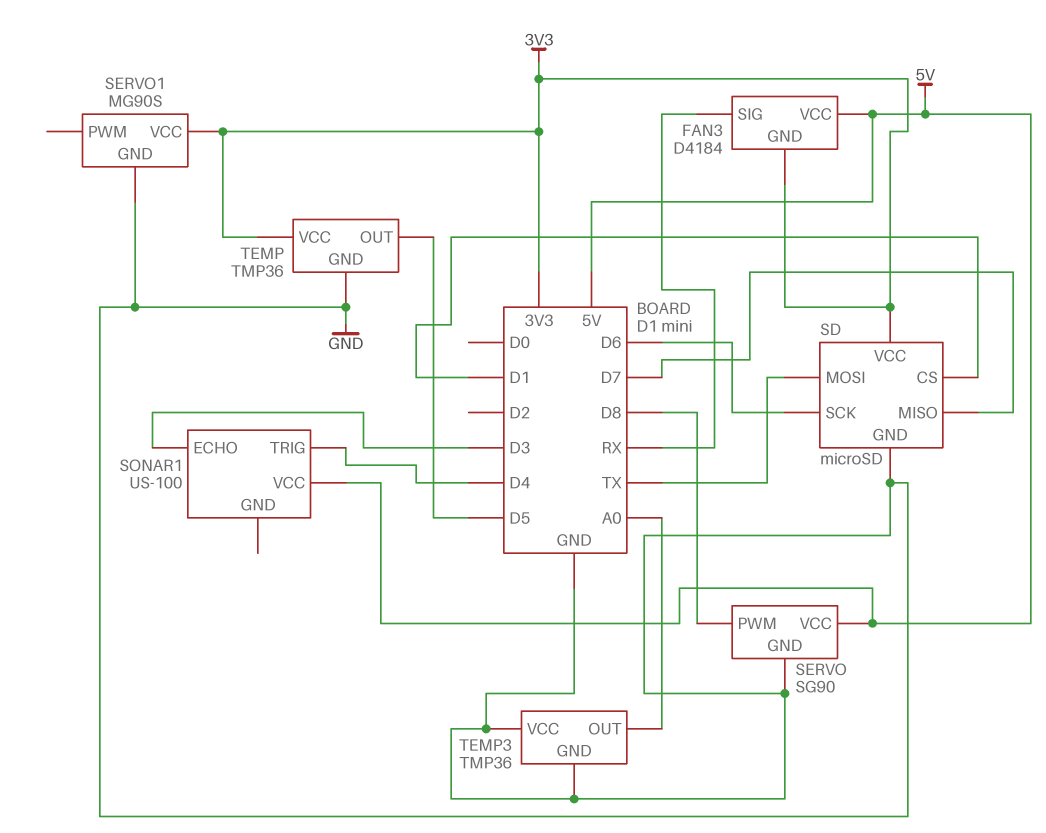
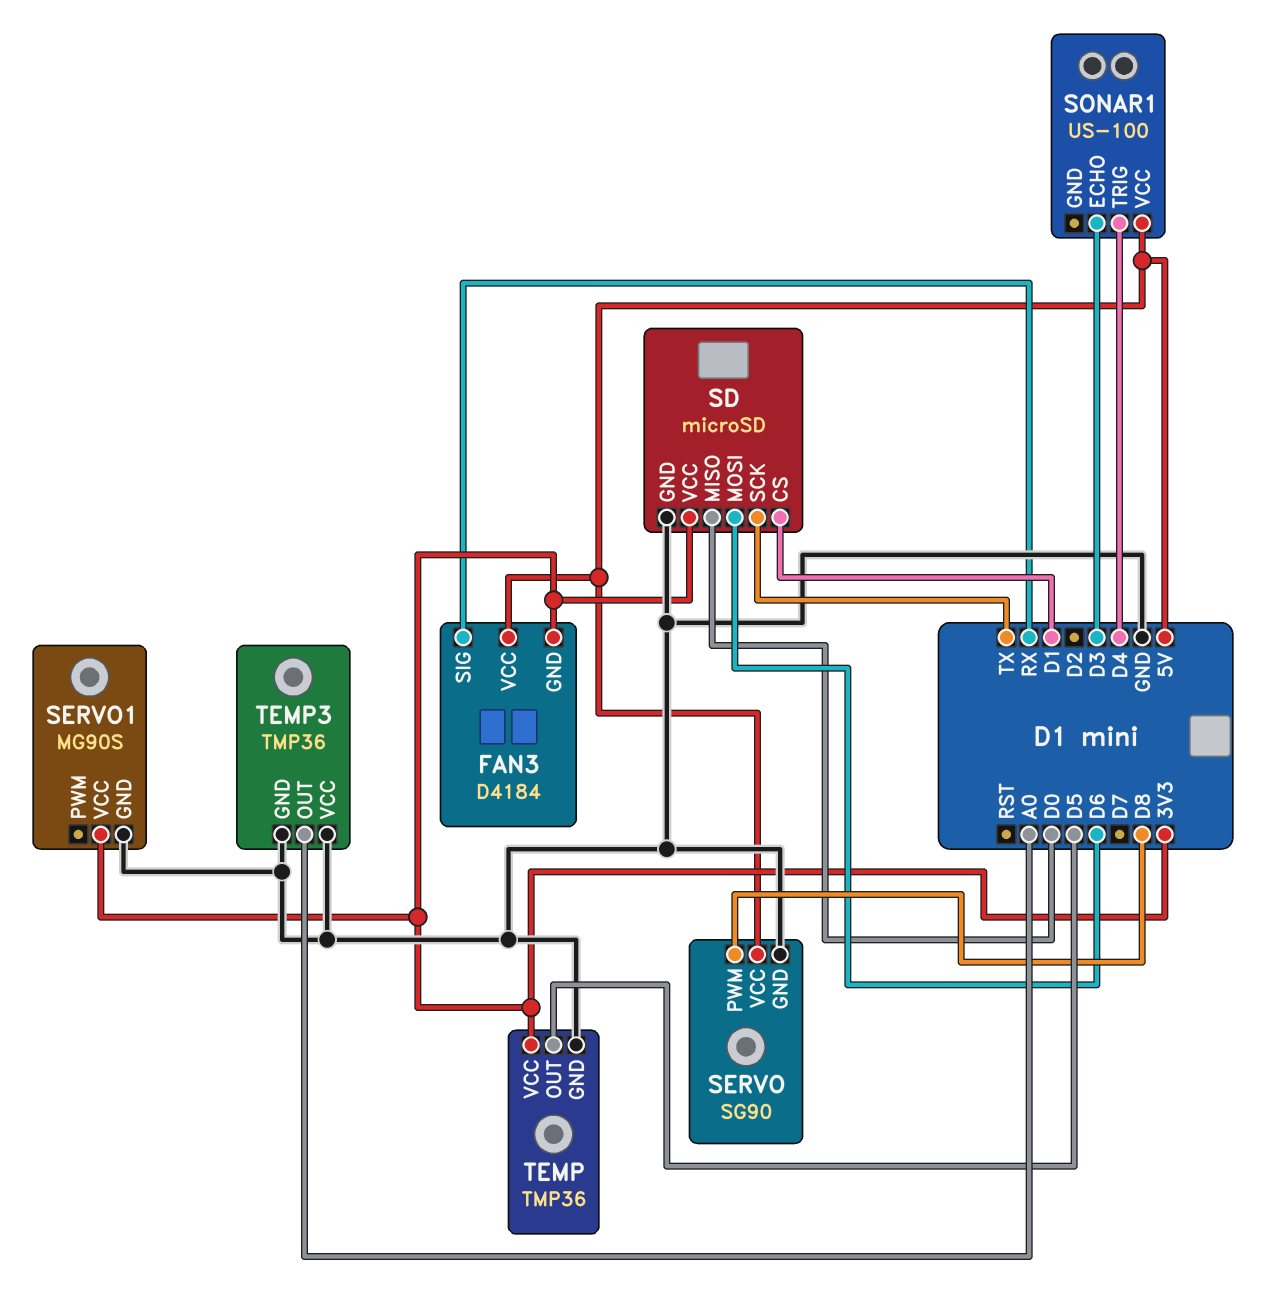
SD pin MISO: D7 -> D0
SD pin MOSI: TX -> D6
SD pin SCK: D6 -> TX

